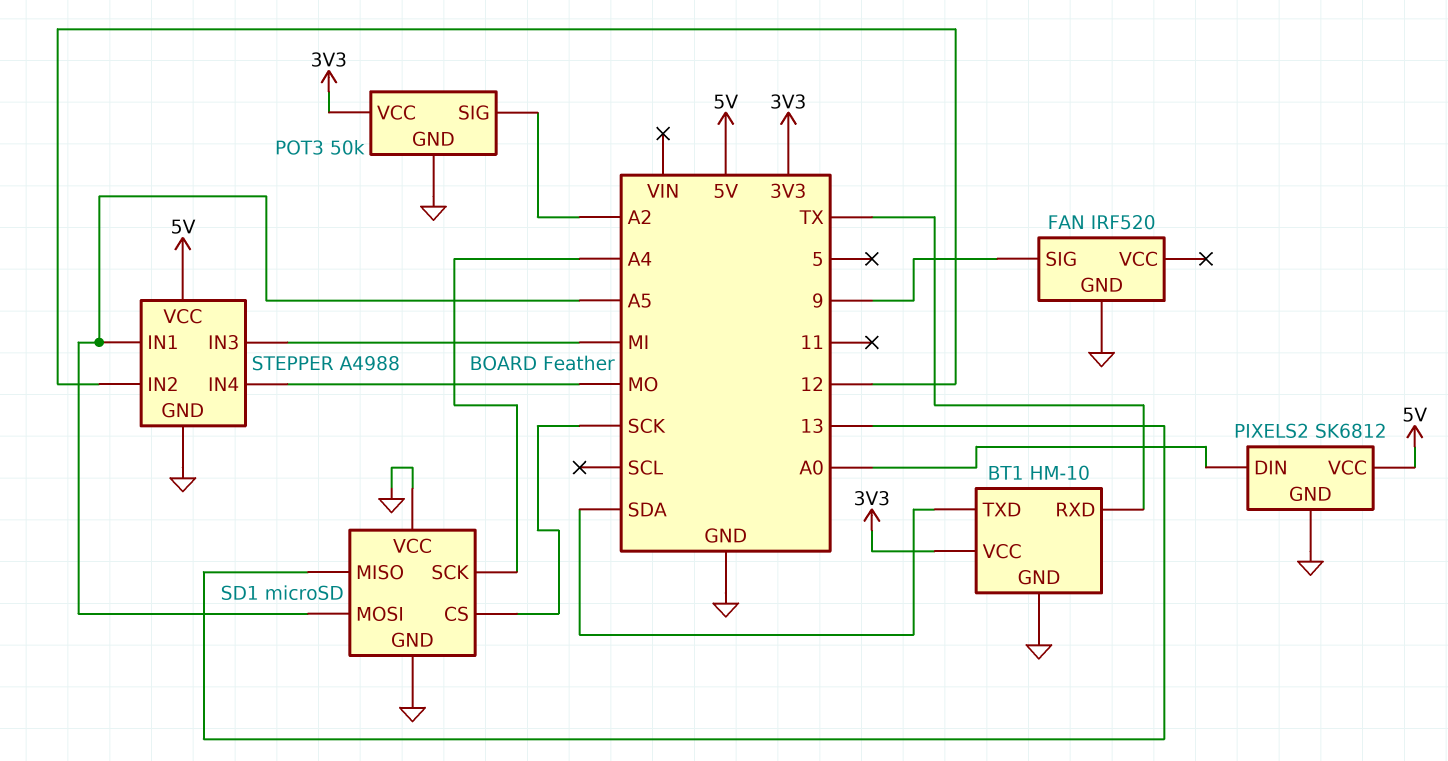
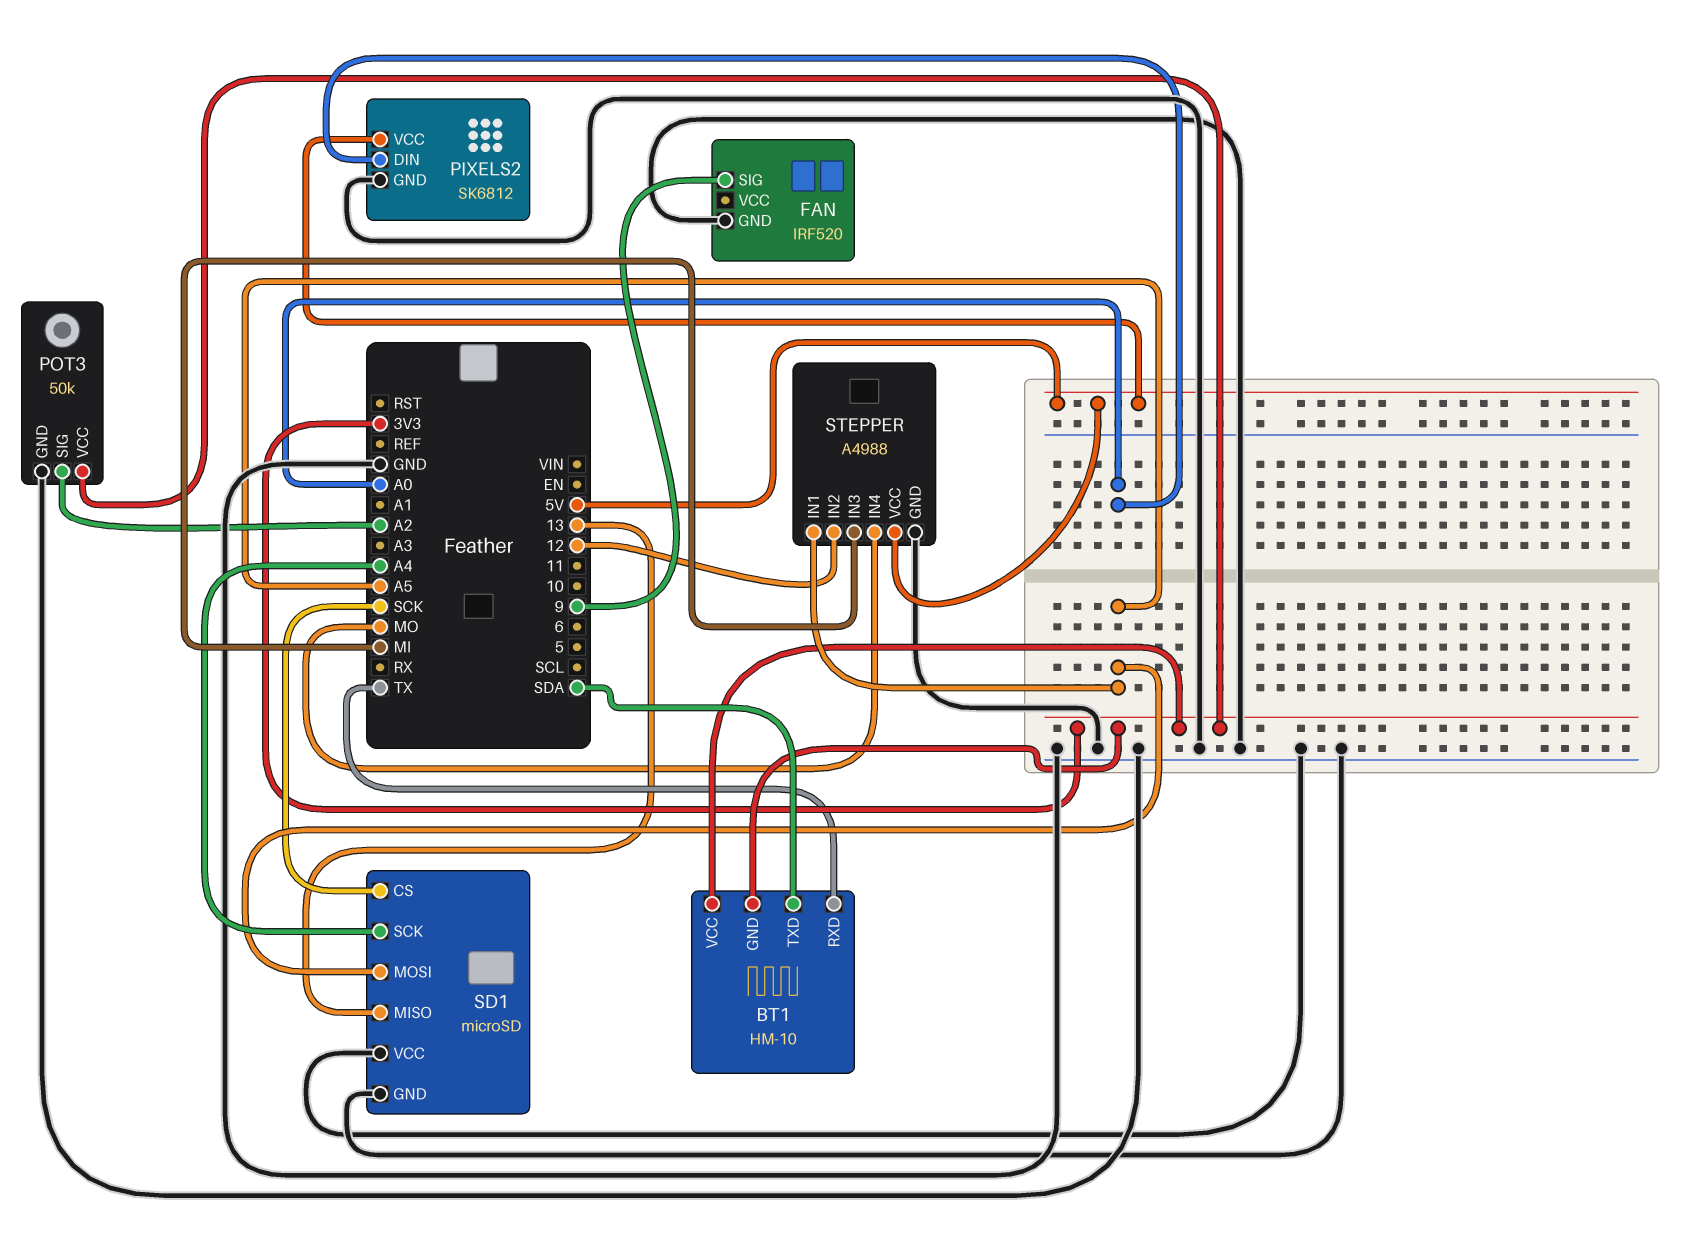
BT1 pin GND: GND -> 3V3

